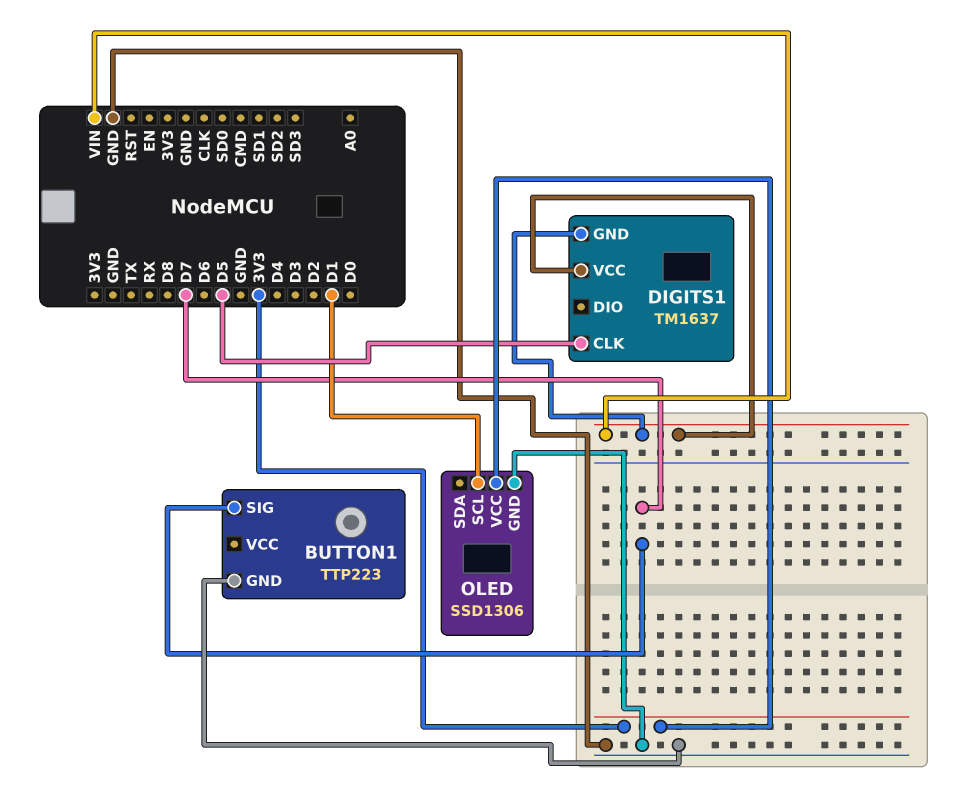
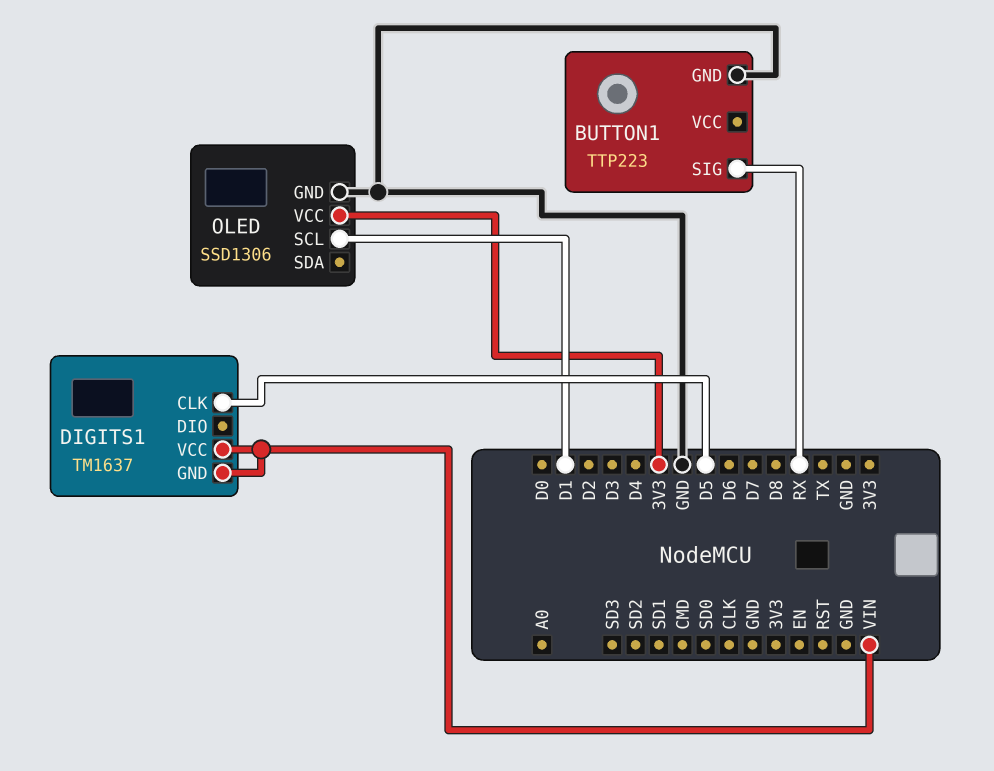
BUTTON1 pin SIG: D7 -> RX

